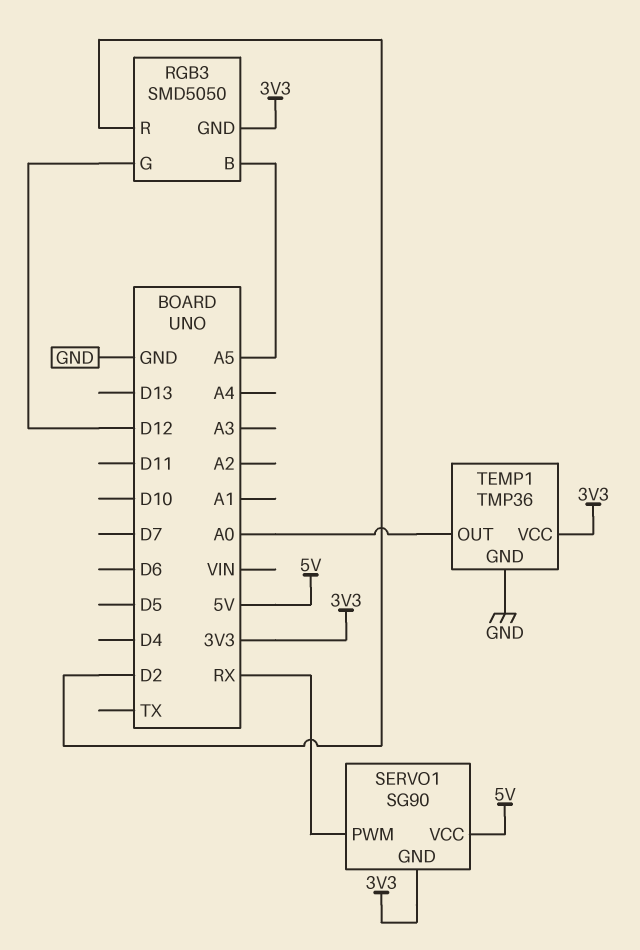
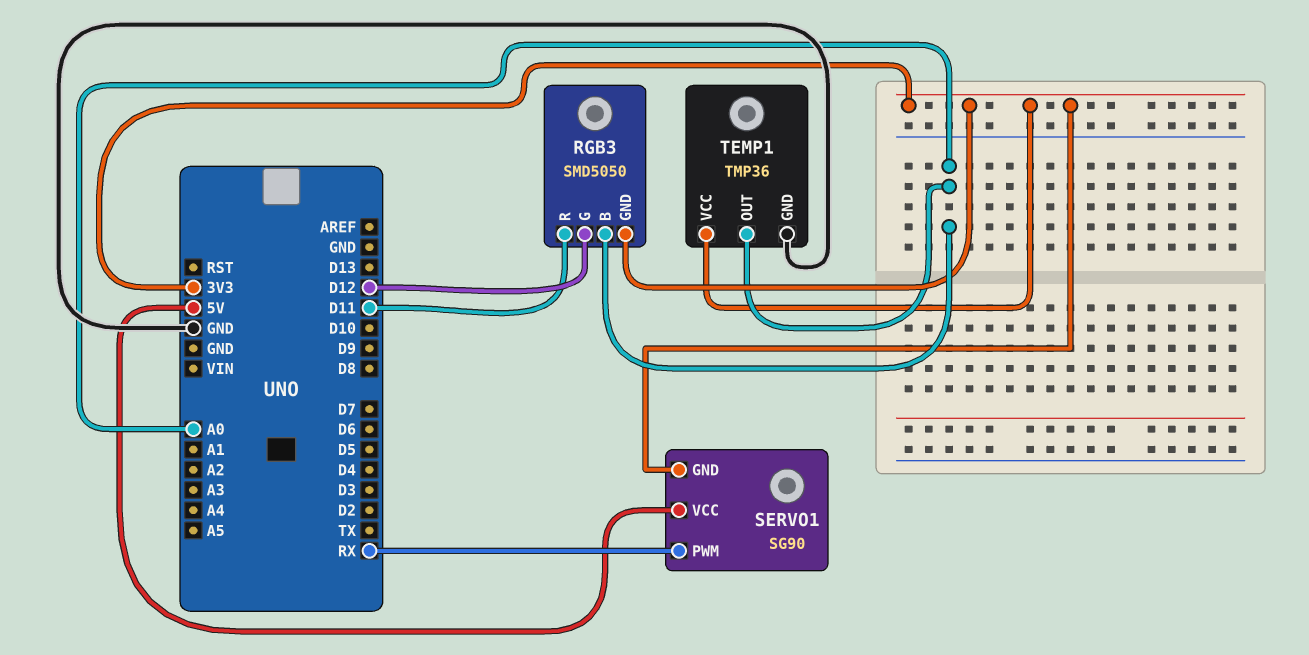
RGB3 pin B: A5 -> A0
RGB3 pin R: D2 -> D11

